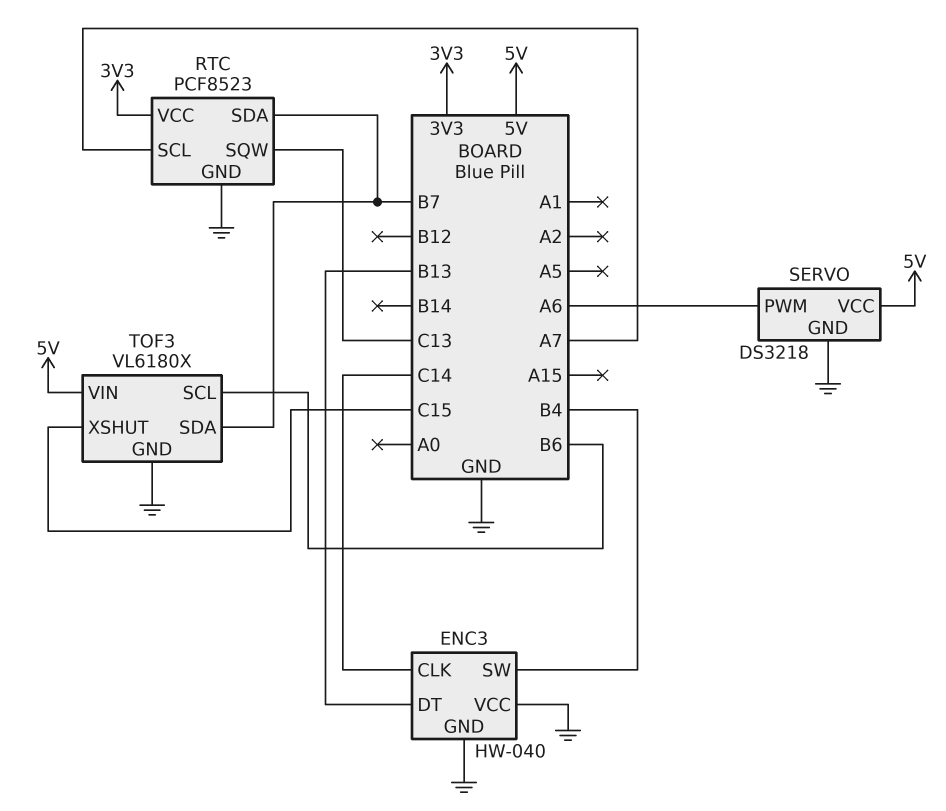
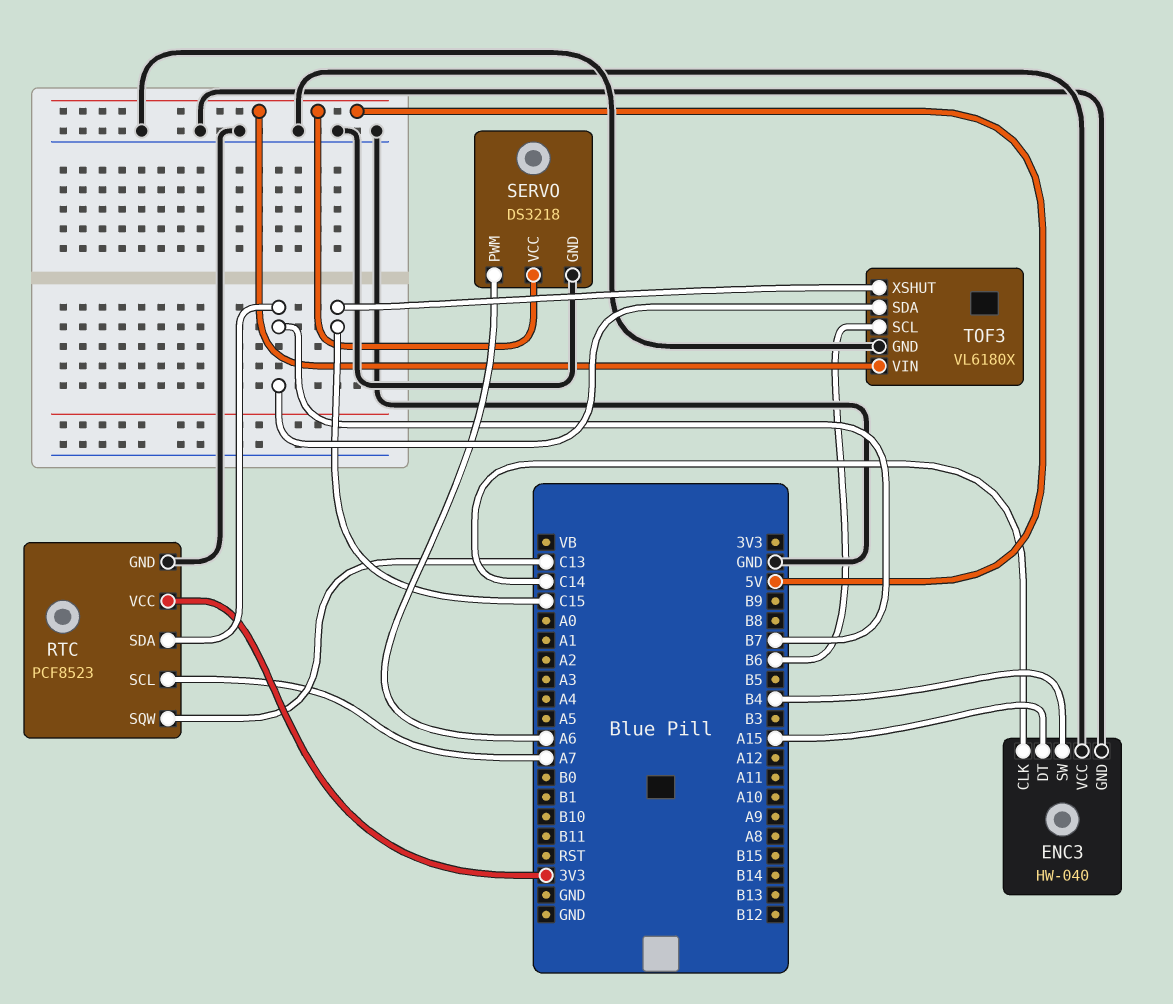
ENC3 pin DT: B13 -> A15

